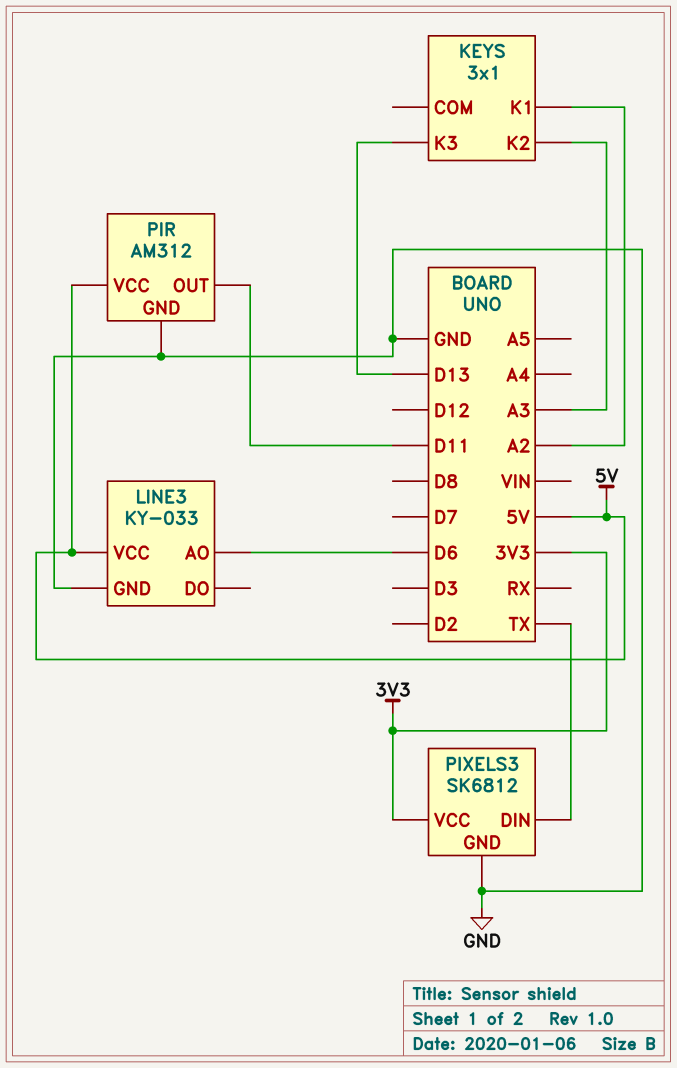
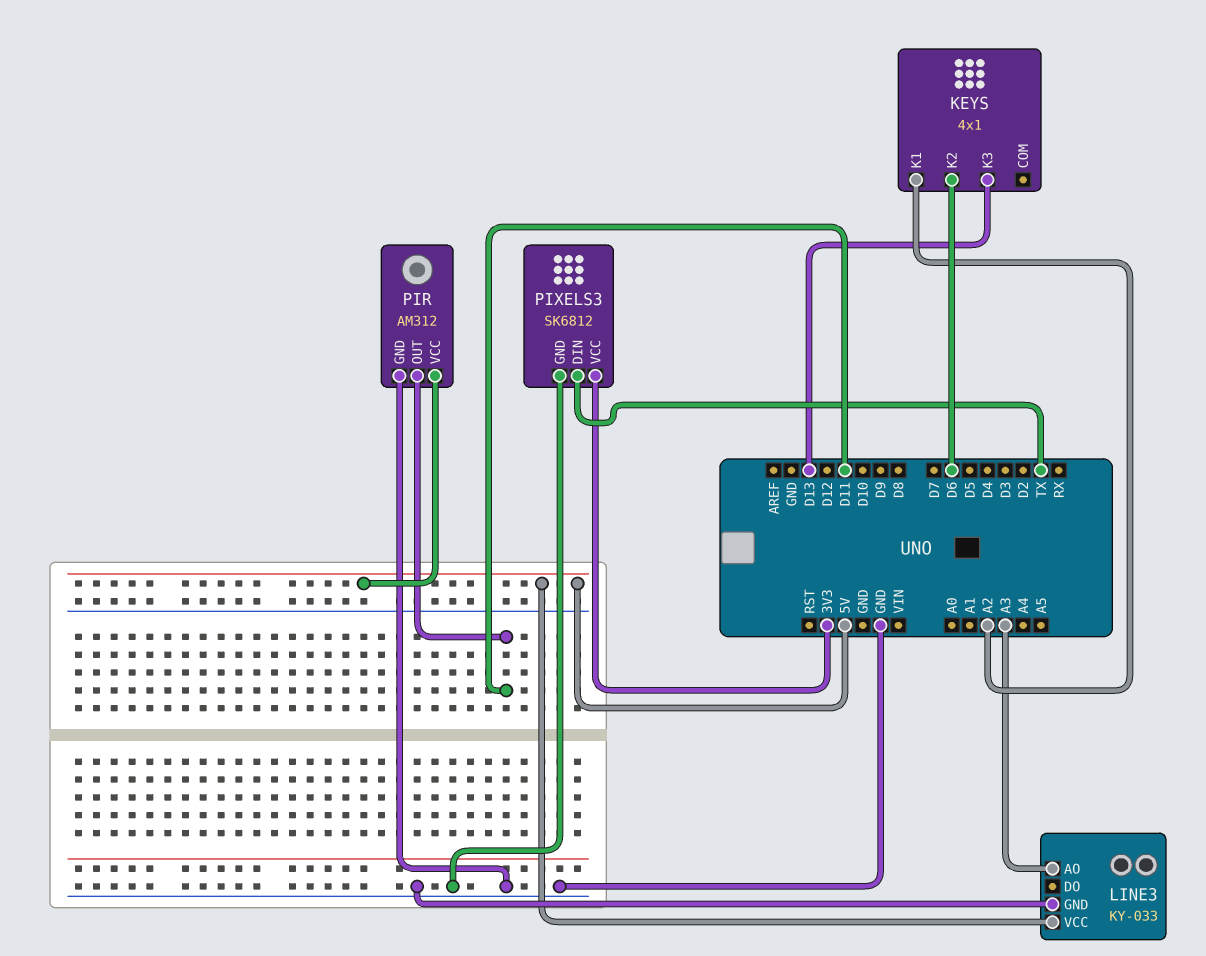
KEYS: 3x1 -> 4x1
KEYS pin K2: A3 -> D6
LINE3 pin AO: D6 -> A3

